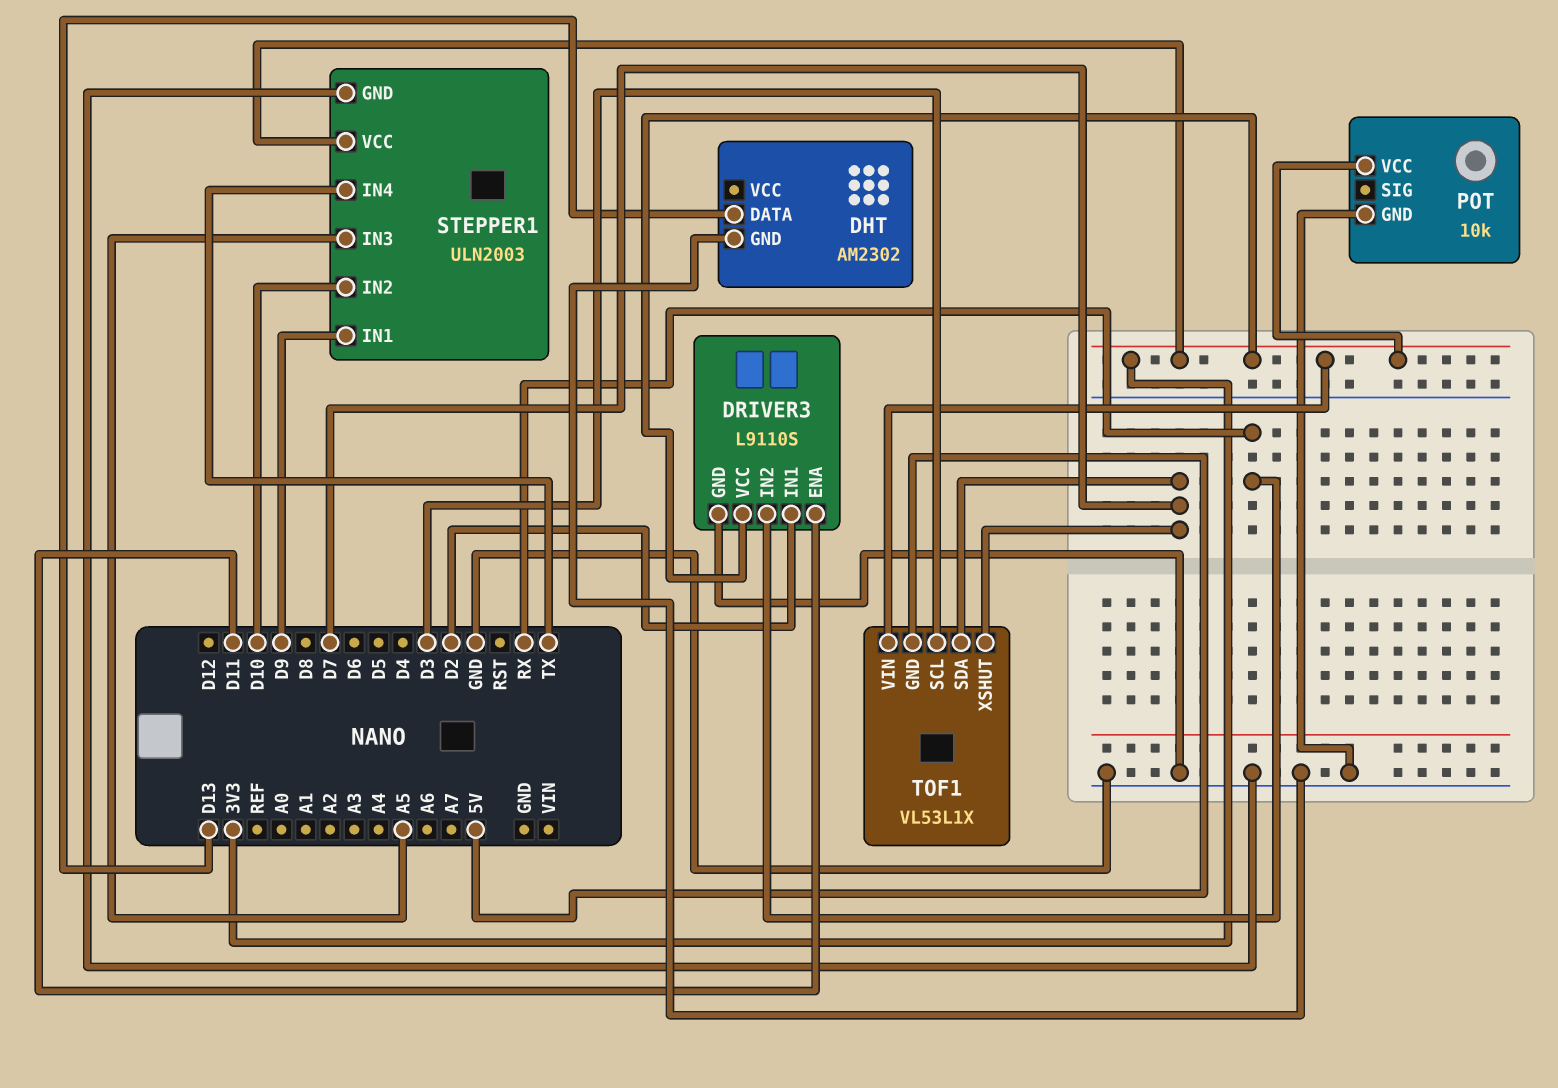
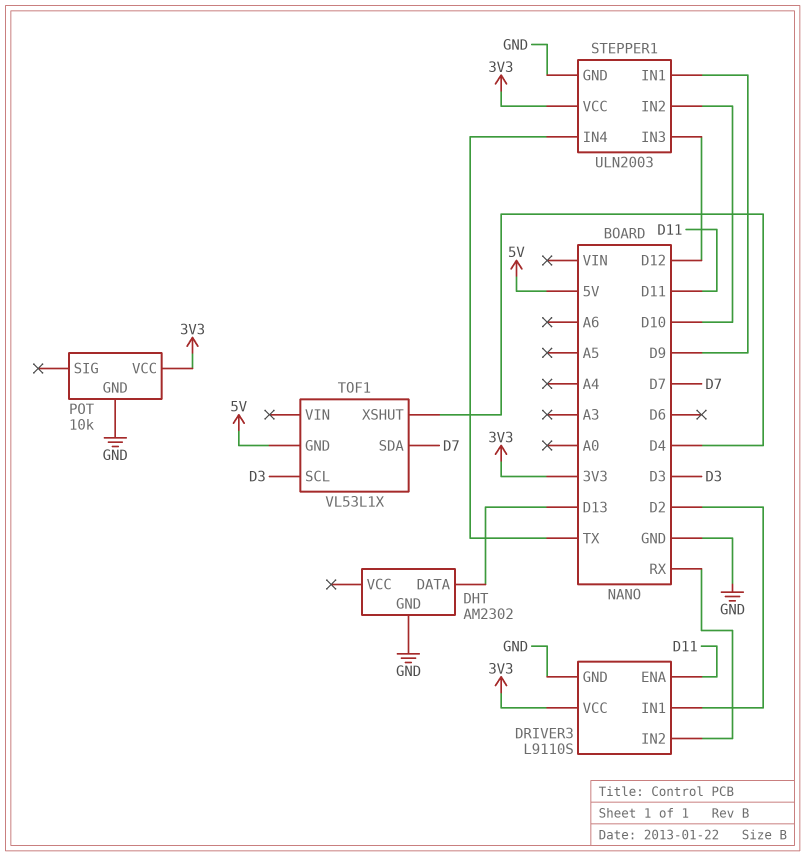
STEPPER1 pin IN3: A5 -> D12
TOF1 pin VIN: 3V3 -> none
TOF1 pin XSHUT: D7 -> D4

